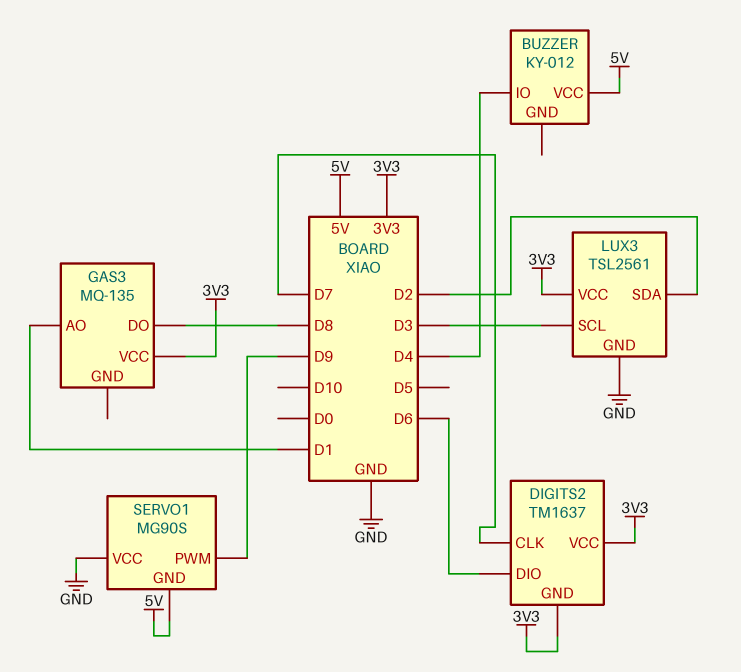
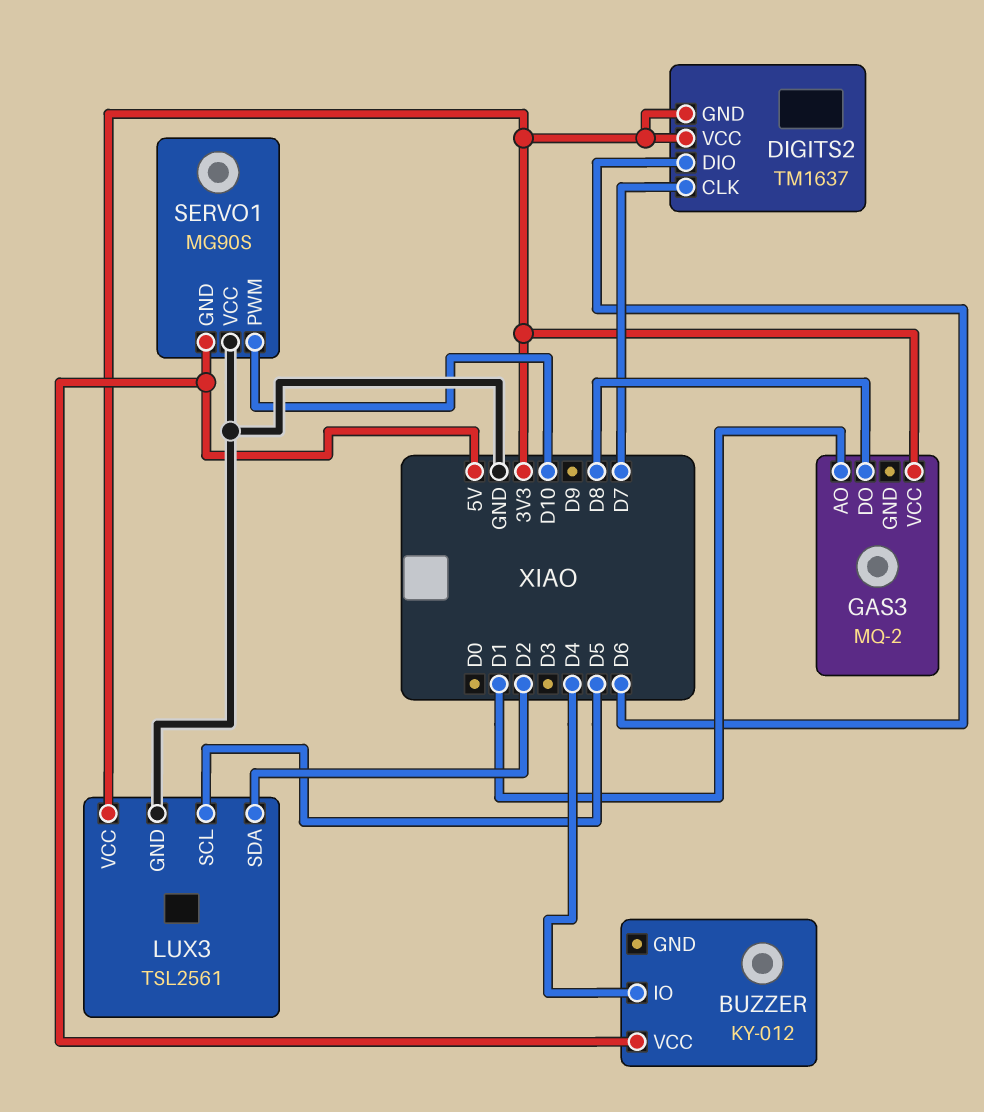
GAS3: MQ-135 -> MQ-2
LUX3 pin SCL: D3 -> D5
SERVO1 pin PWM: D9 -> D10

